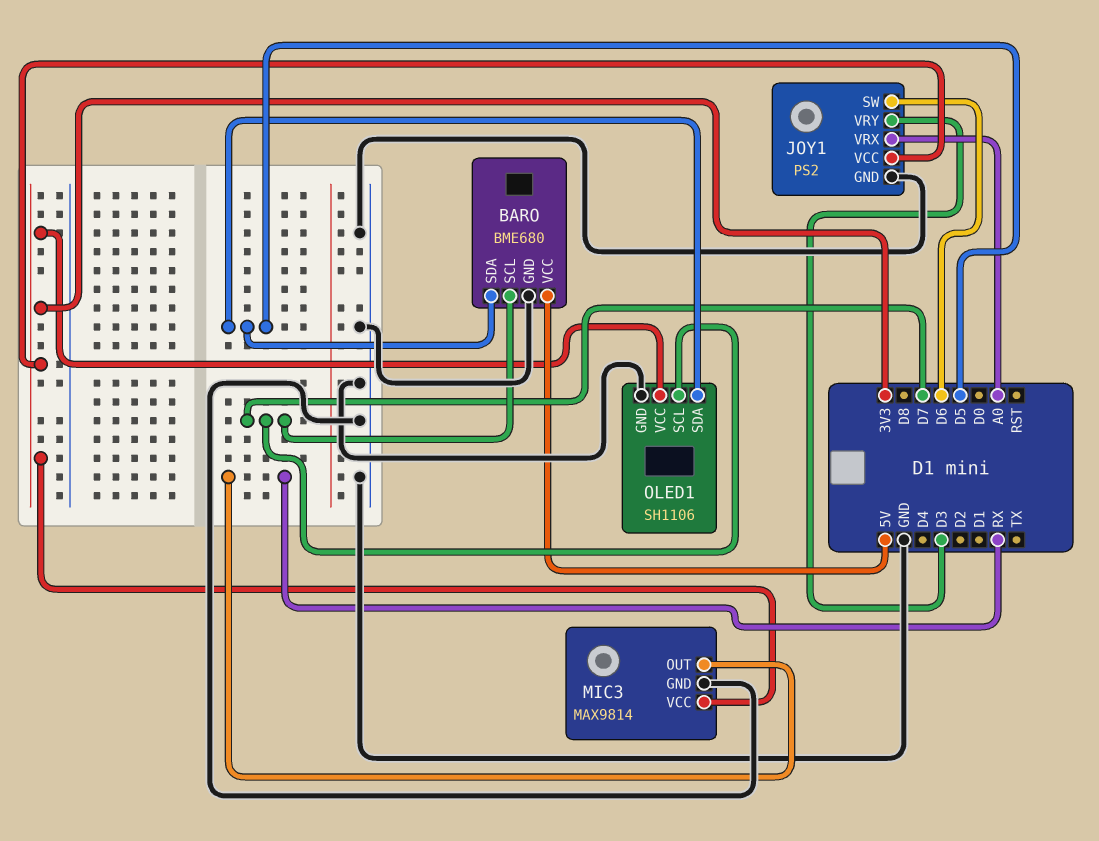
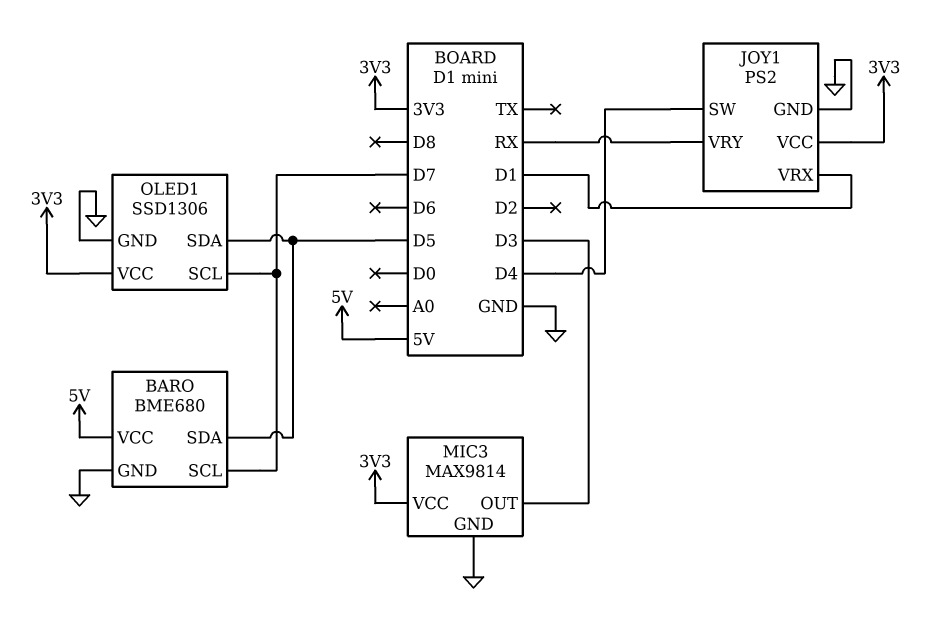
JOY1 pin SW: D6 -> D4
JOY1 pin VRX: A0 -> D1
JOY1 pin VRY: D3 -> RX
MIC3 pin OUT: RX -> D3
OLED1: SH1106 -> SSD1306

